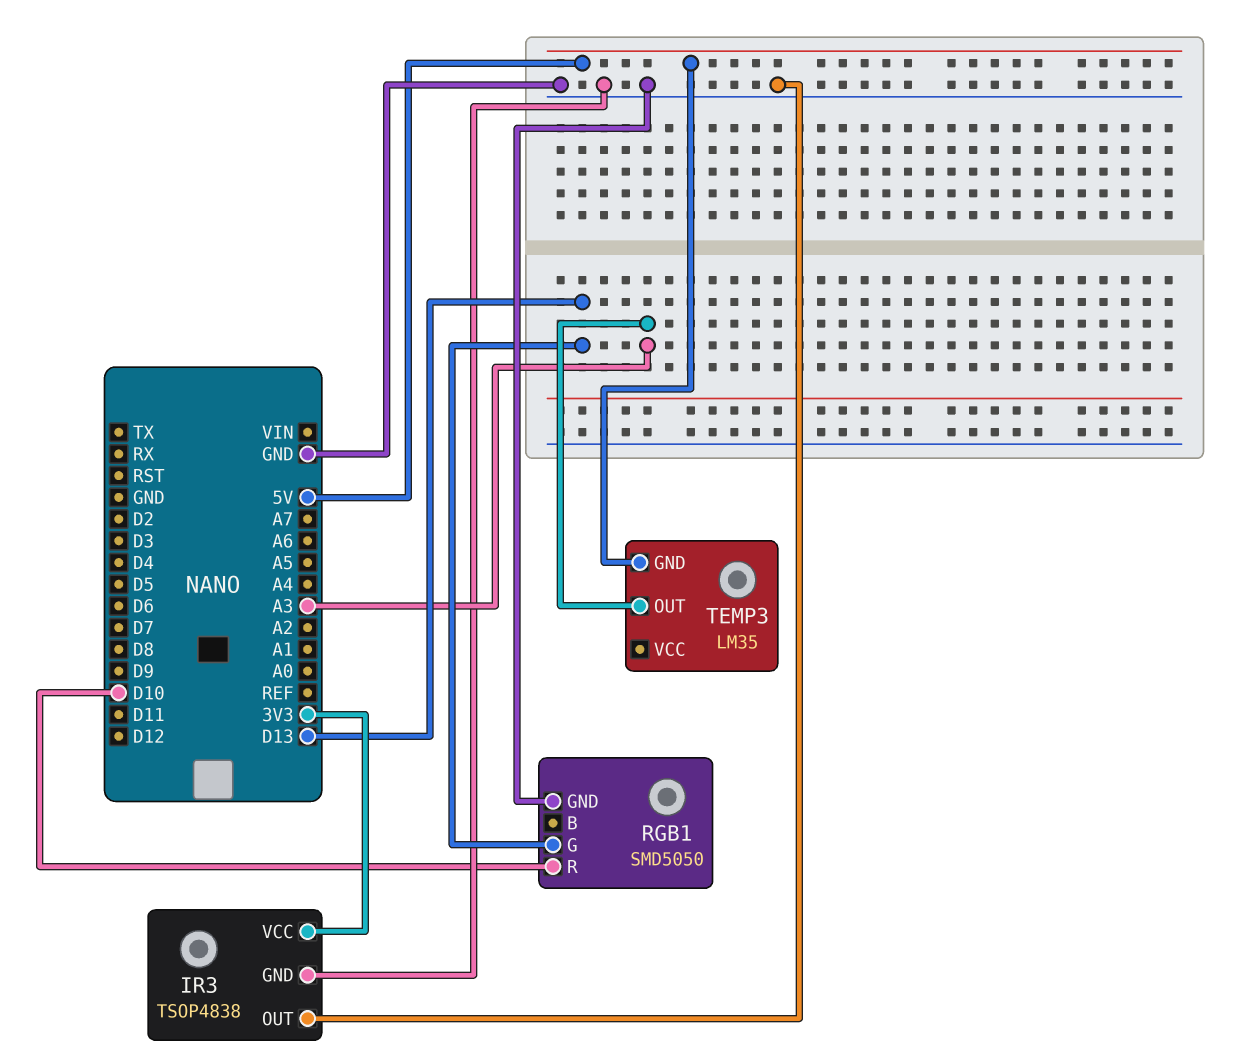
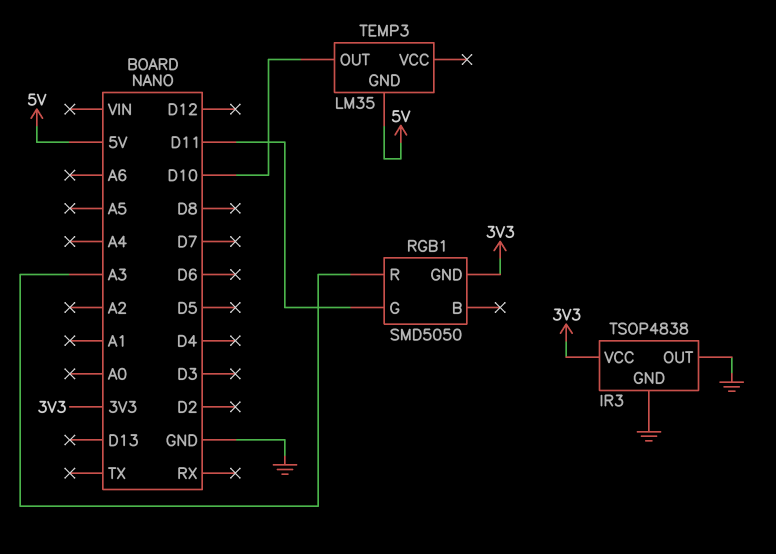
RGB1 pin G: D13 -> D11
RGB1 pin GND: GND -> 3V3
RGB1 pin R: D10 -> A3
TEMP3 pin OUT: A3 -> D10

